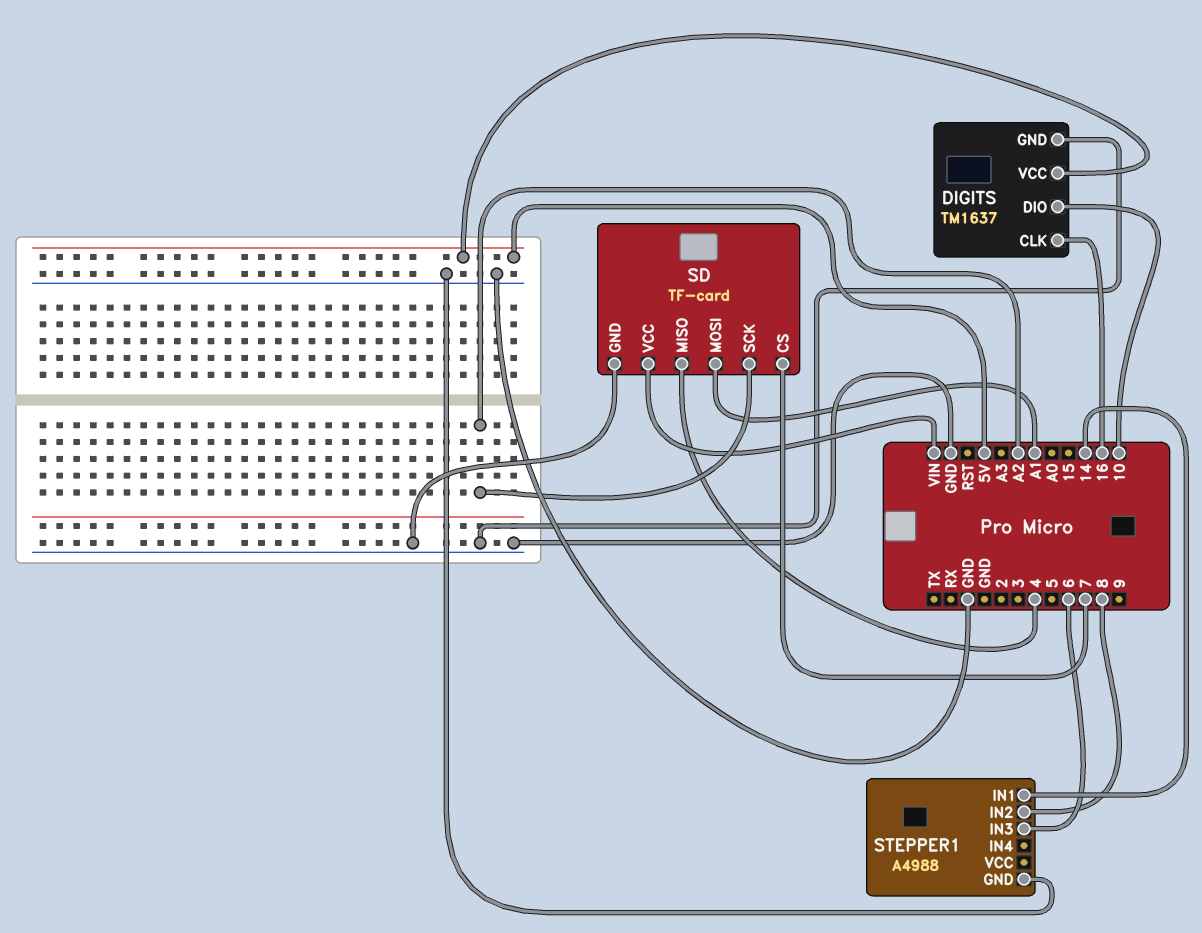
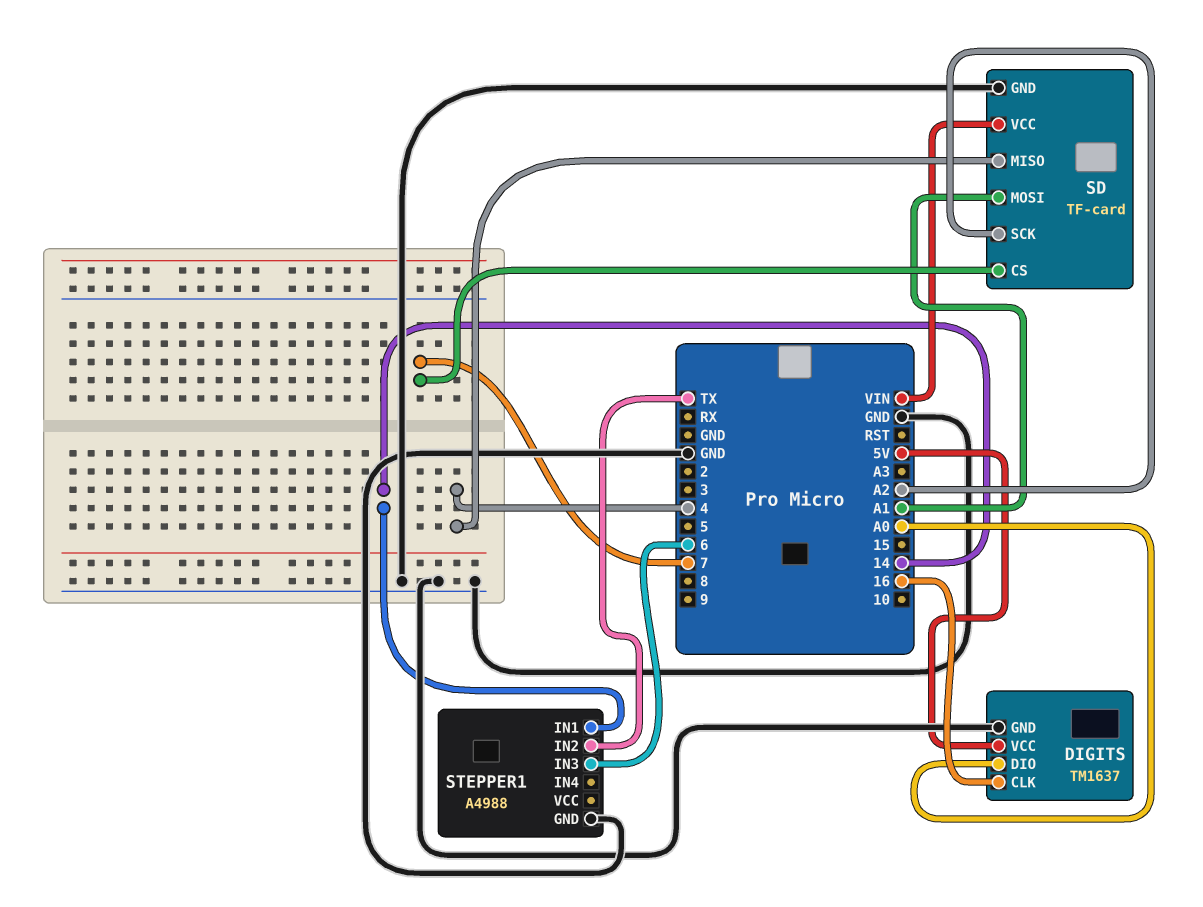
DIGITS pin DIO: 10 -> A0
STEPPER1 pin IN2: 8 -> TX

